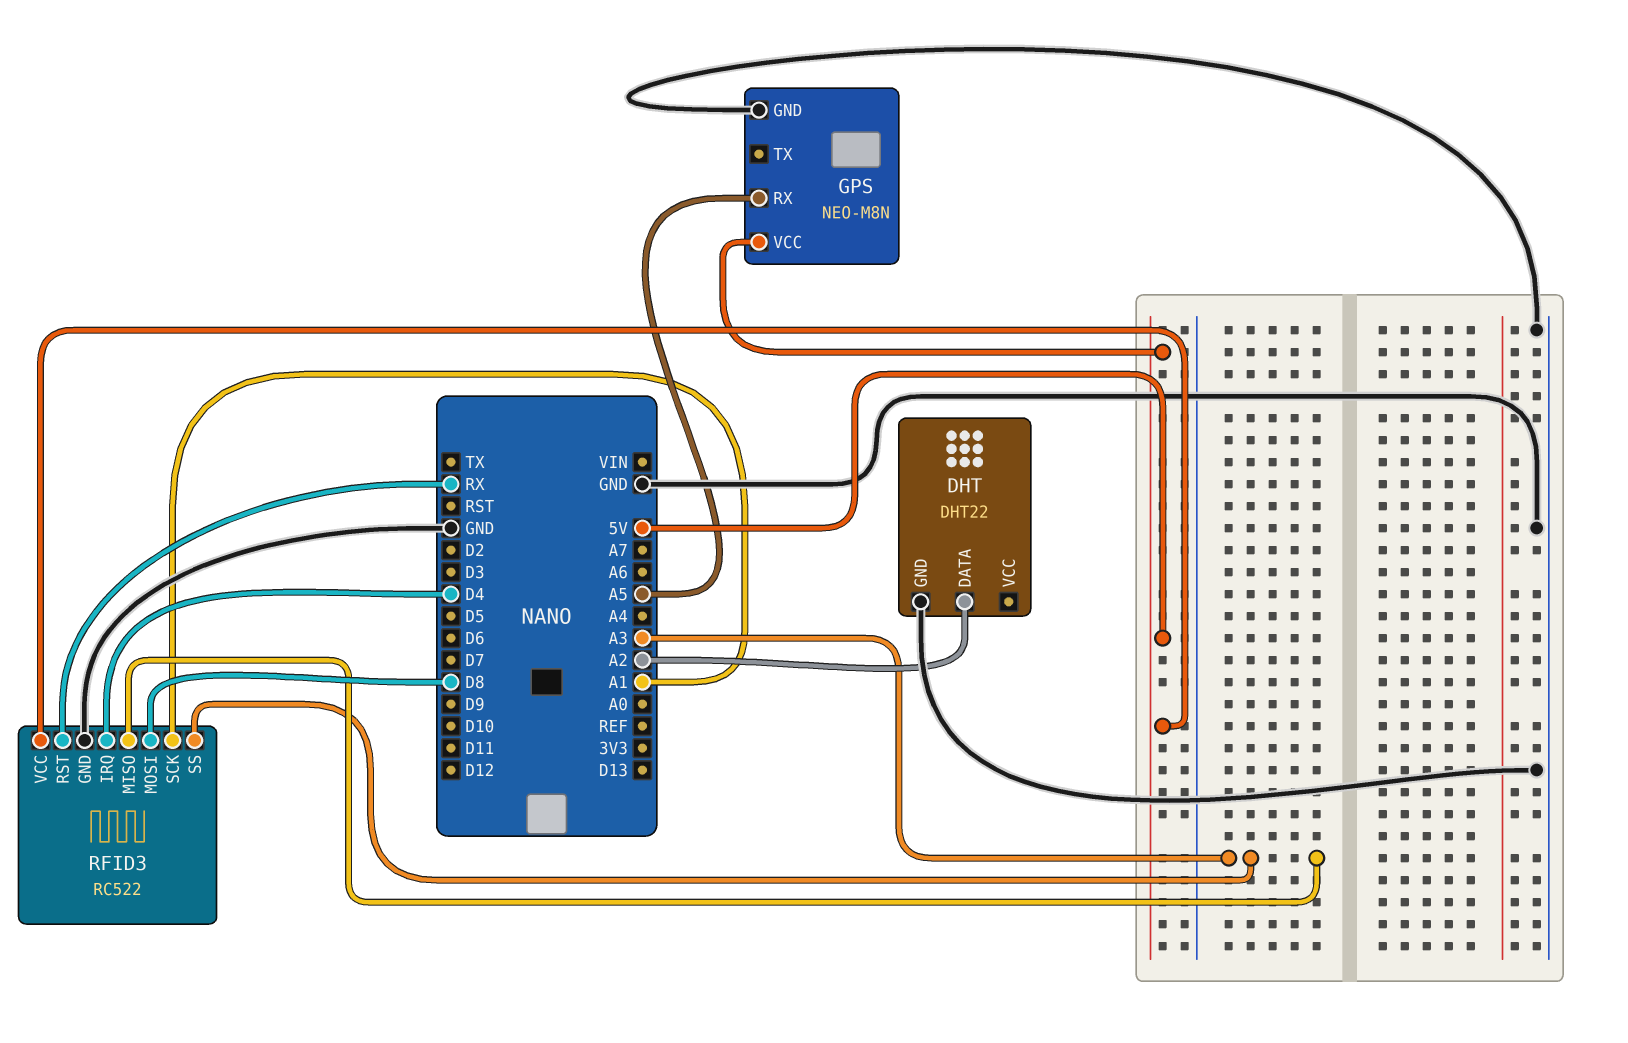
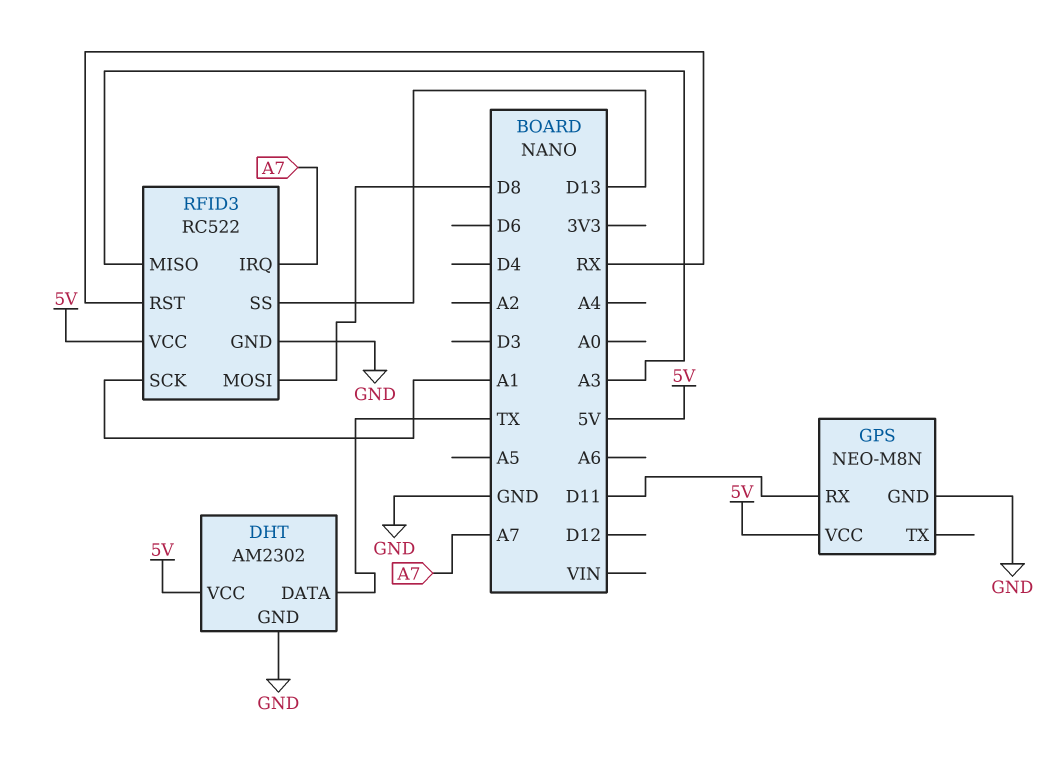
DHT: DHT22 -> AM2302
DHT pin DATA: A2 -> TX
DHT pin VCC: none -> 5V
GPS pin RX: A5 -> D11
RFID3 pin IRQ: D4 -> A7
RFID3 pin SS: A3 -> D13

